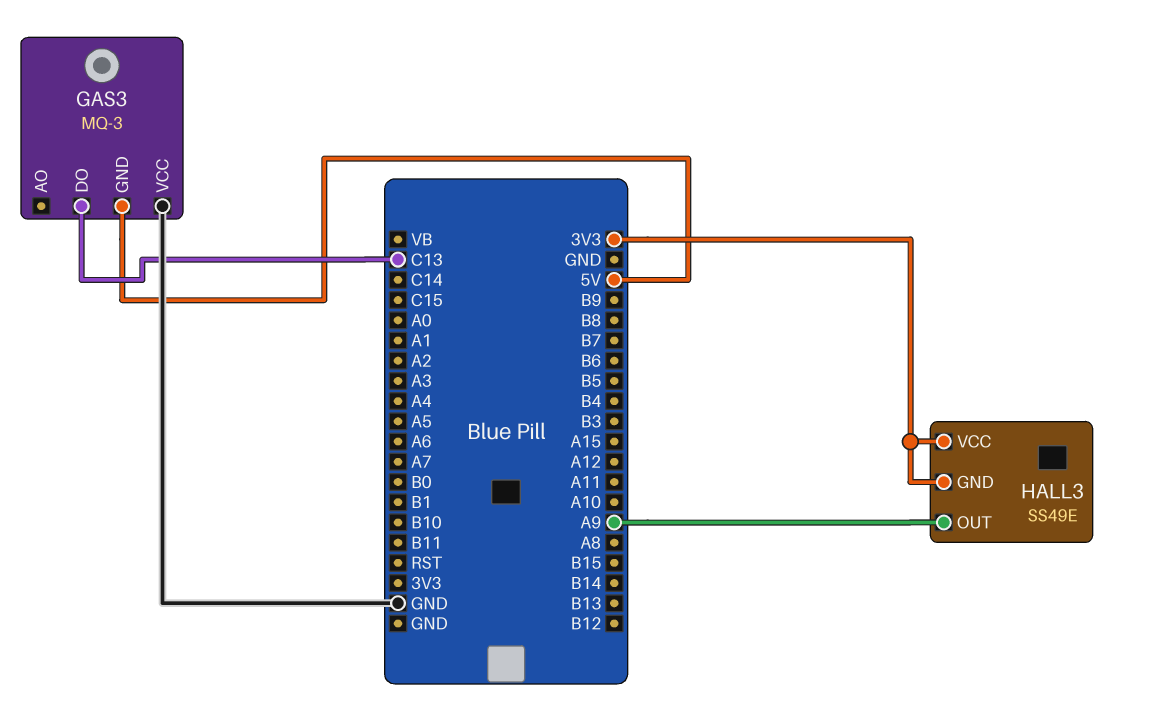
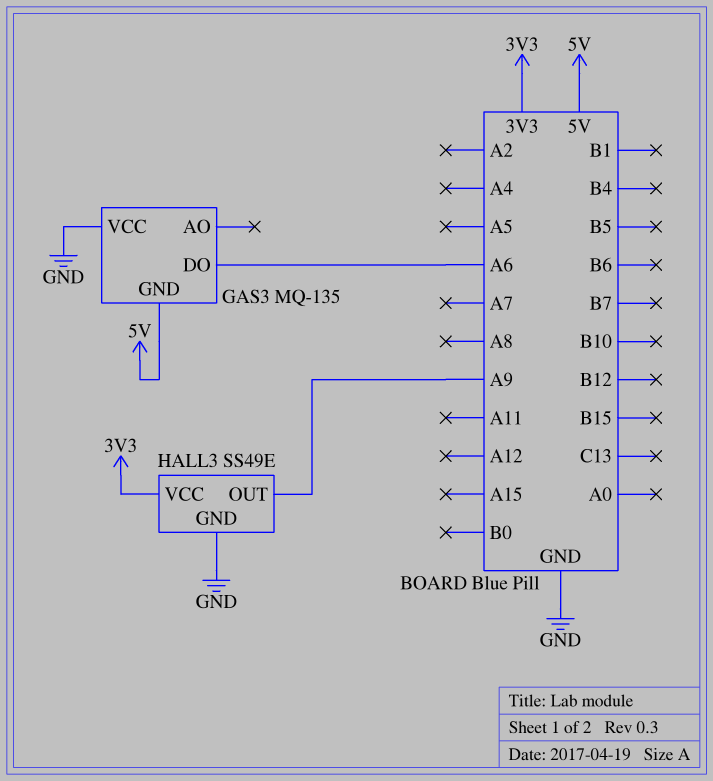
GAS3: MQ-3 -> MQ-135
GAS3 pin DO: C13 -> A6
HALL3 pin GND: 3V3 -> GND

